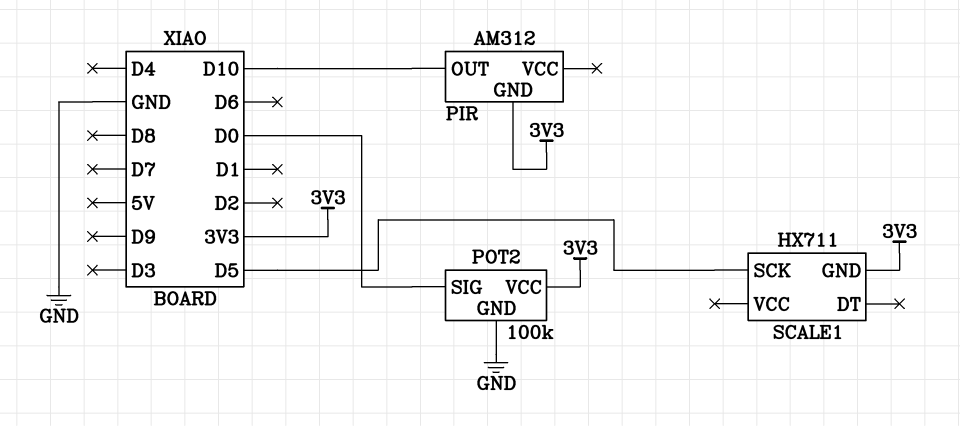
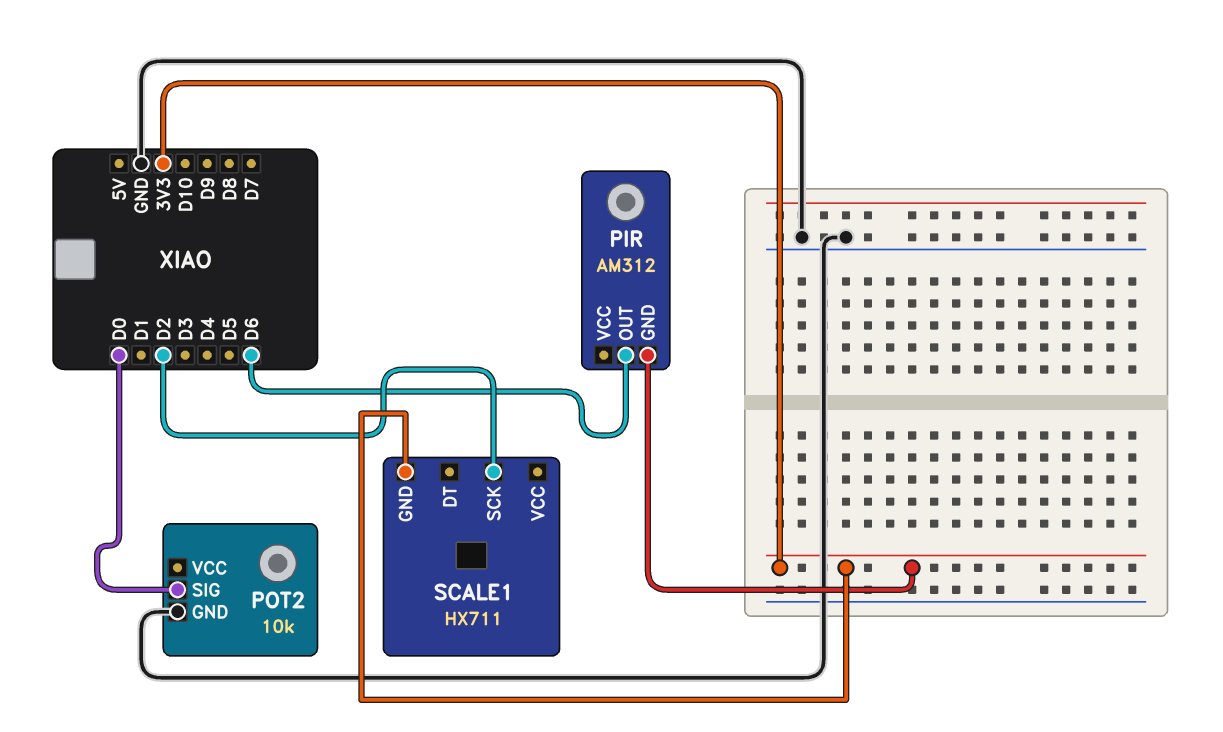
PIR pin OUT: D10 -> D6
POT2: 100k -> 10k
POT2 pin VCC: 3V3 -> none
SCALE1 pin SCK: D5 -> D2

